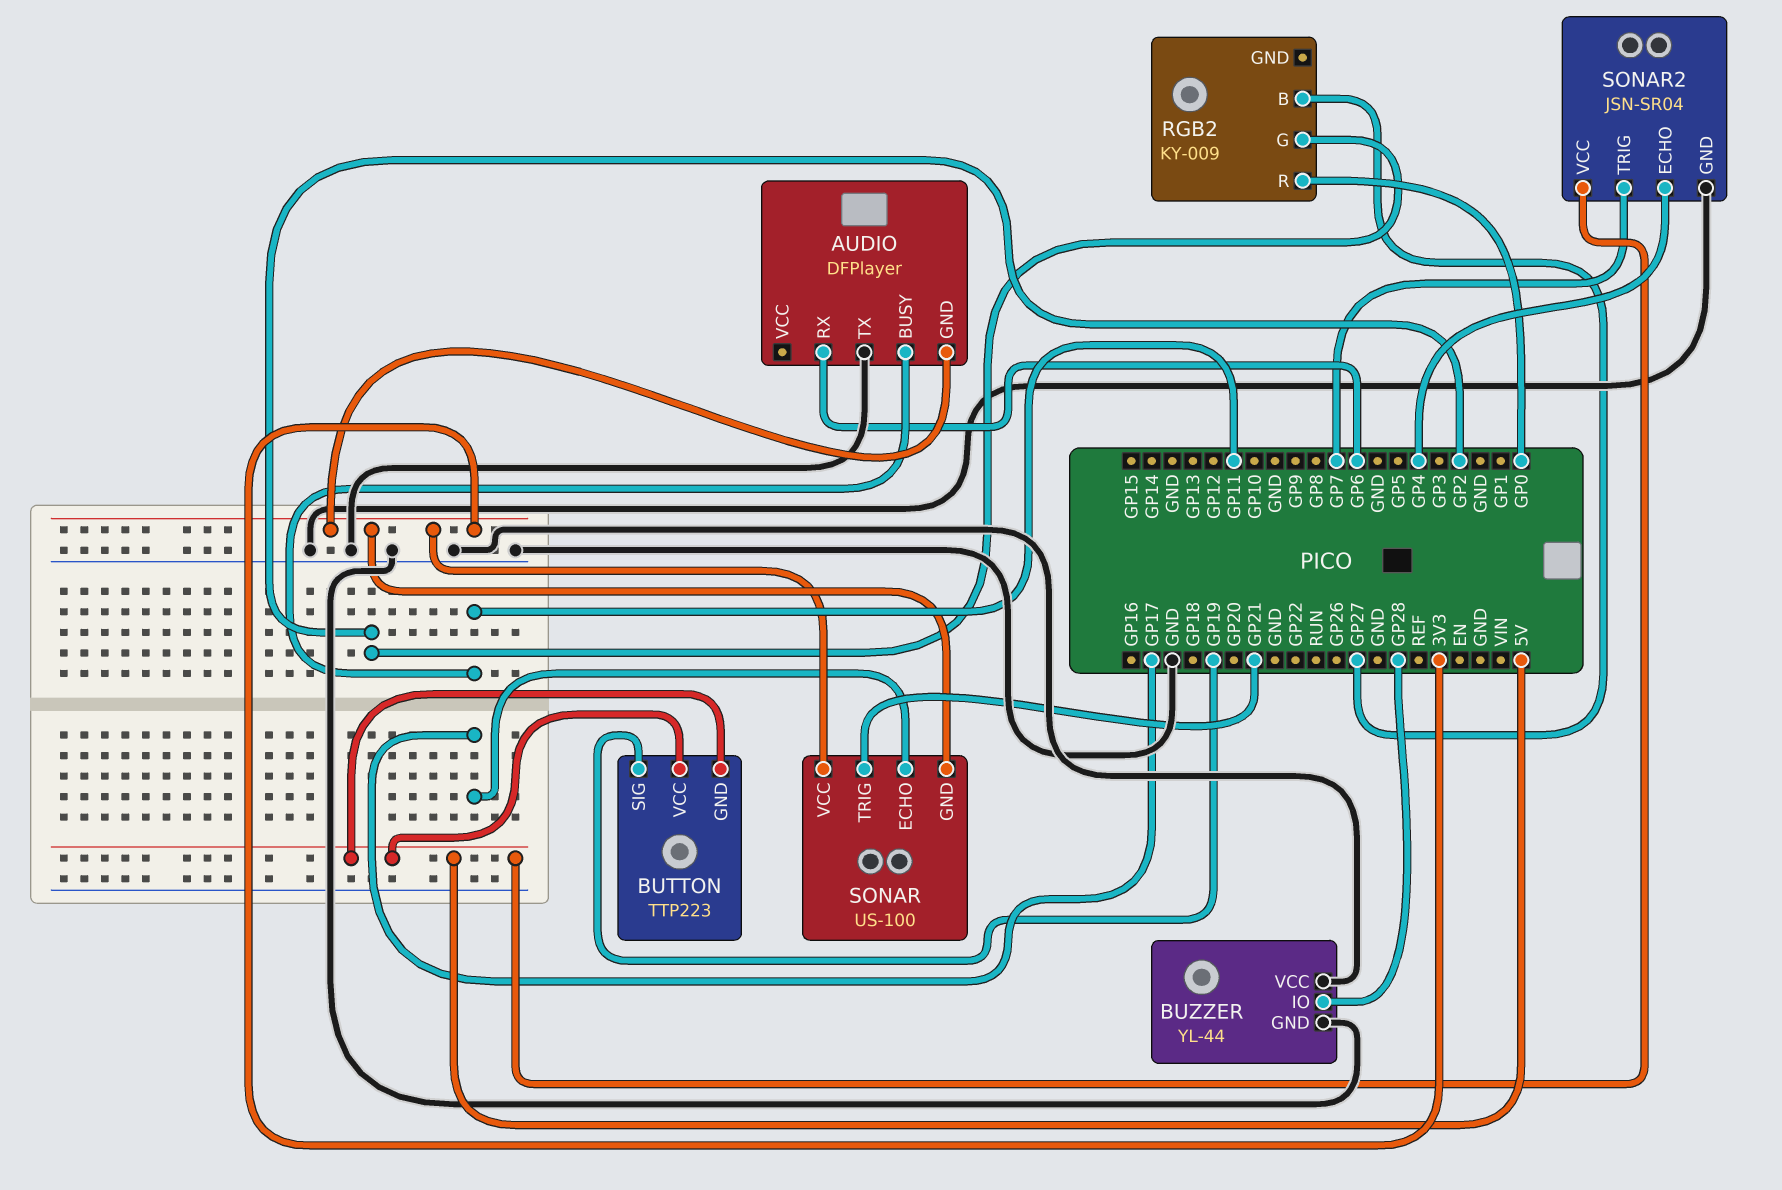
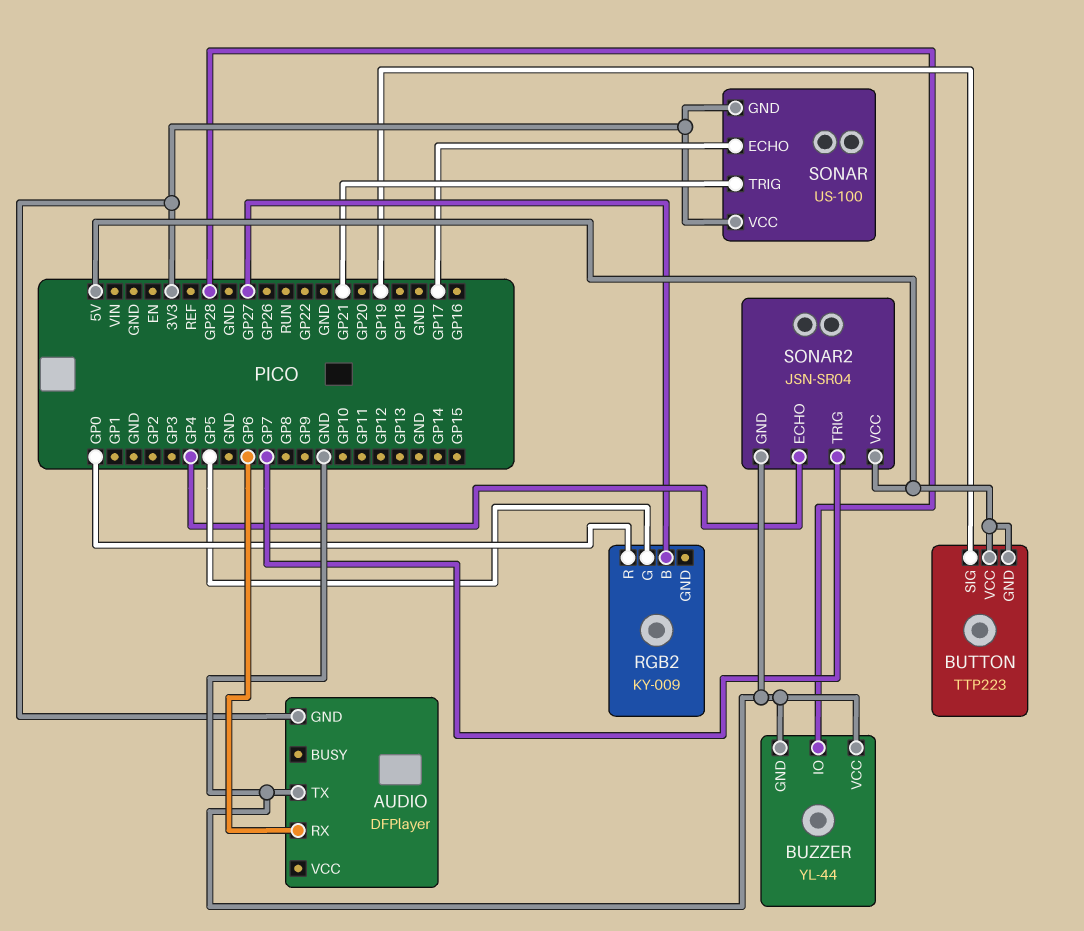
AUDIO pin BUSY: GP11 -> none
RGB2 pin G: GP2 -> GP5

